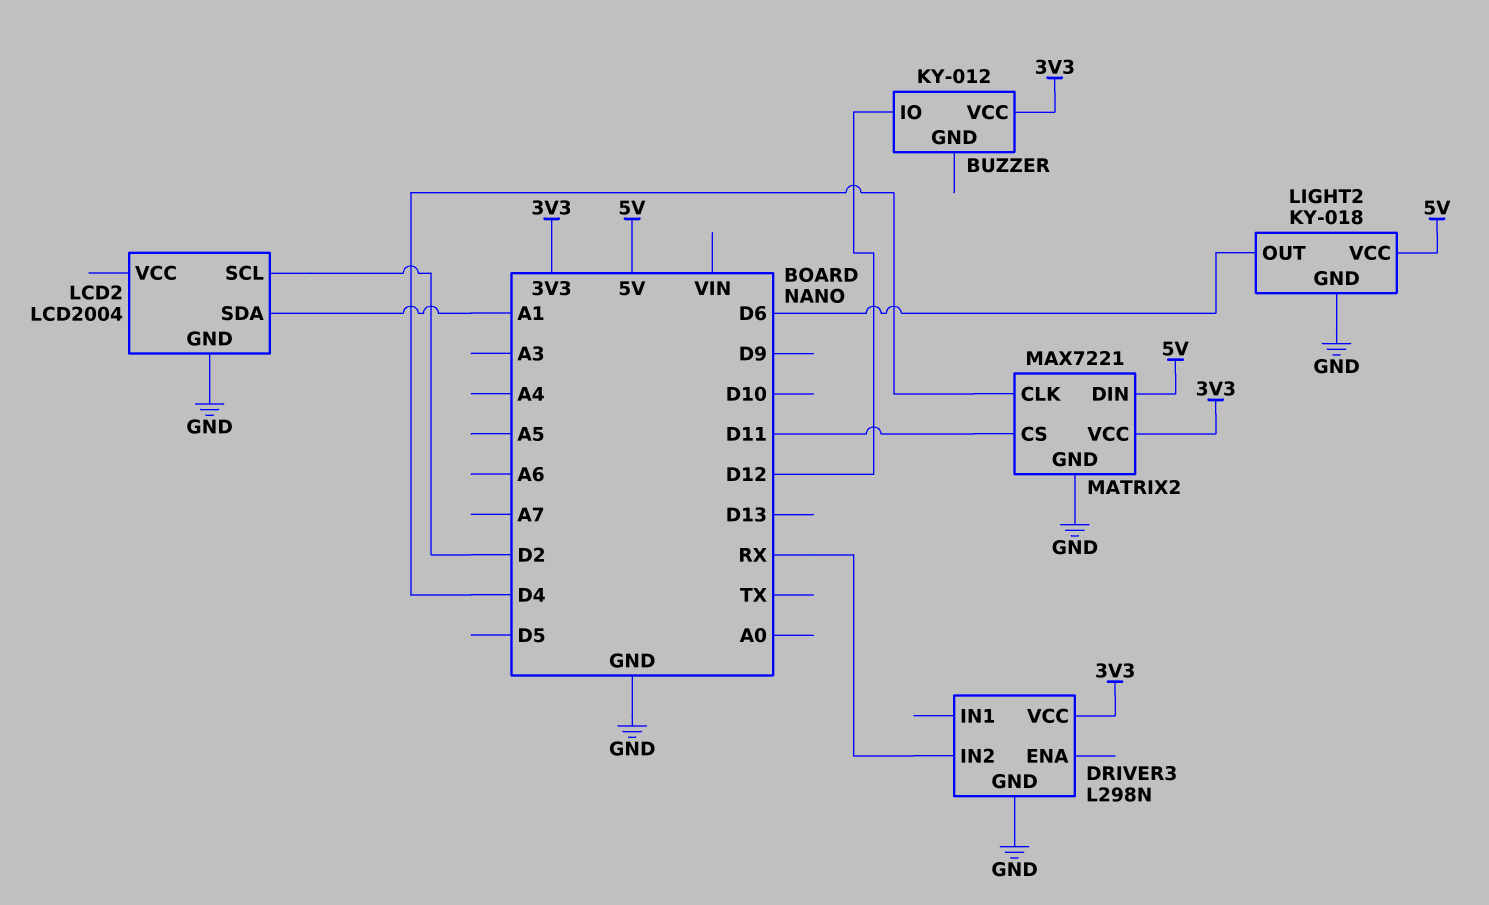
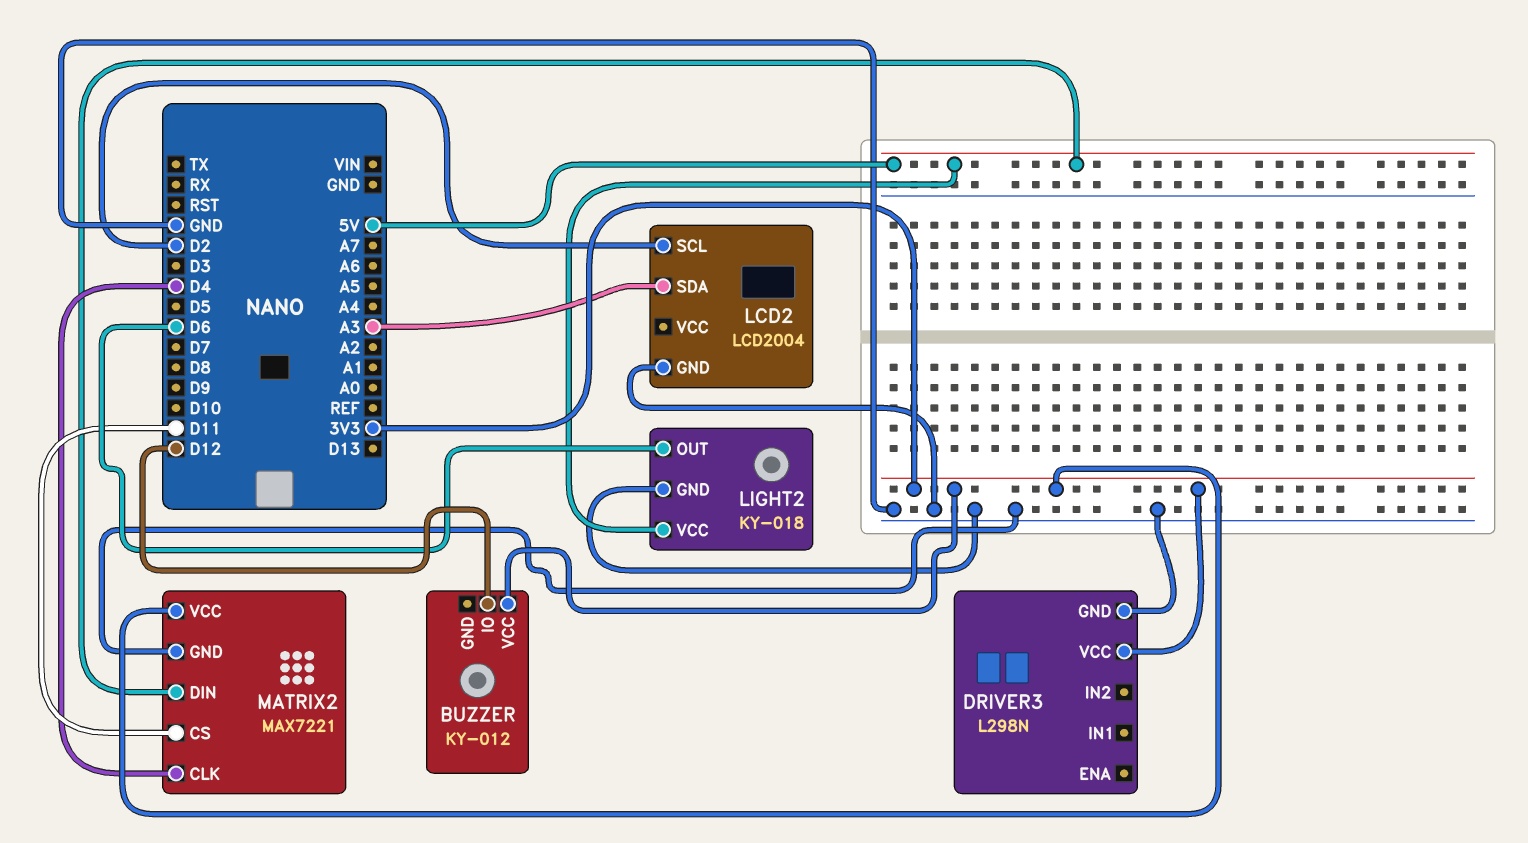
DRIVER3 pin IN2: RX -> none
LCD2 pin SDA: A1 -> A3

